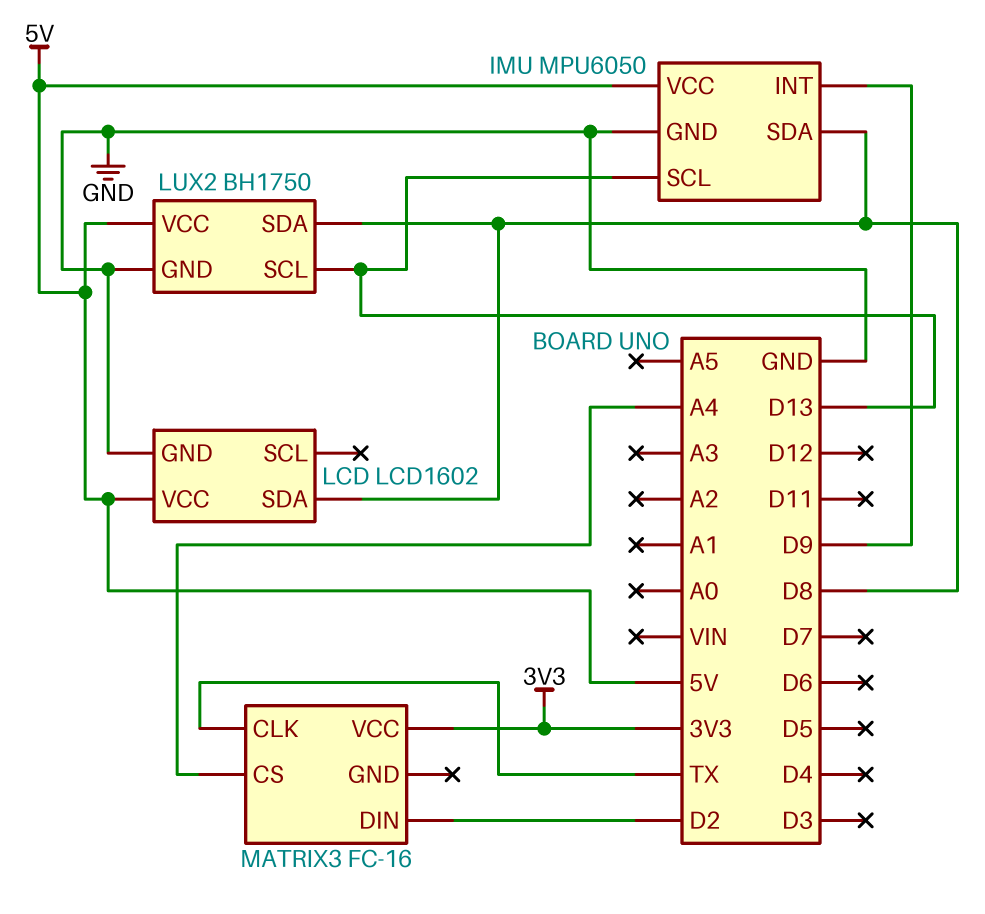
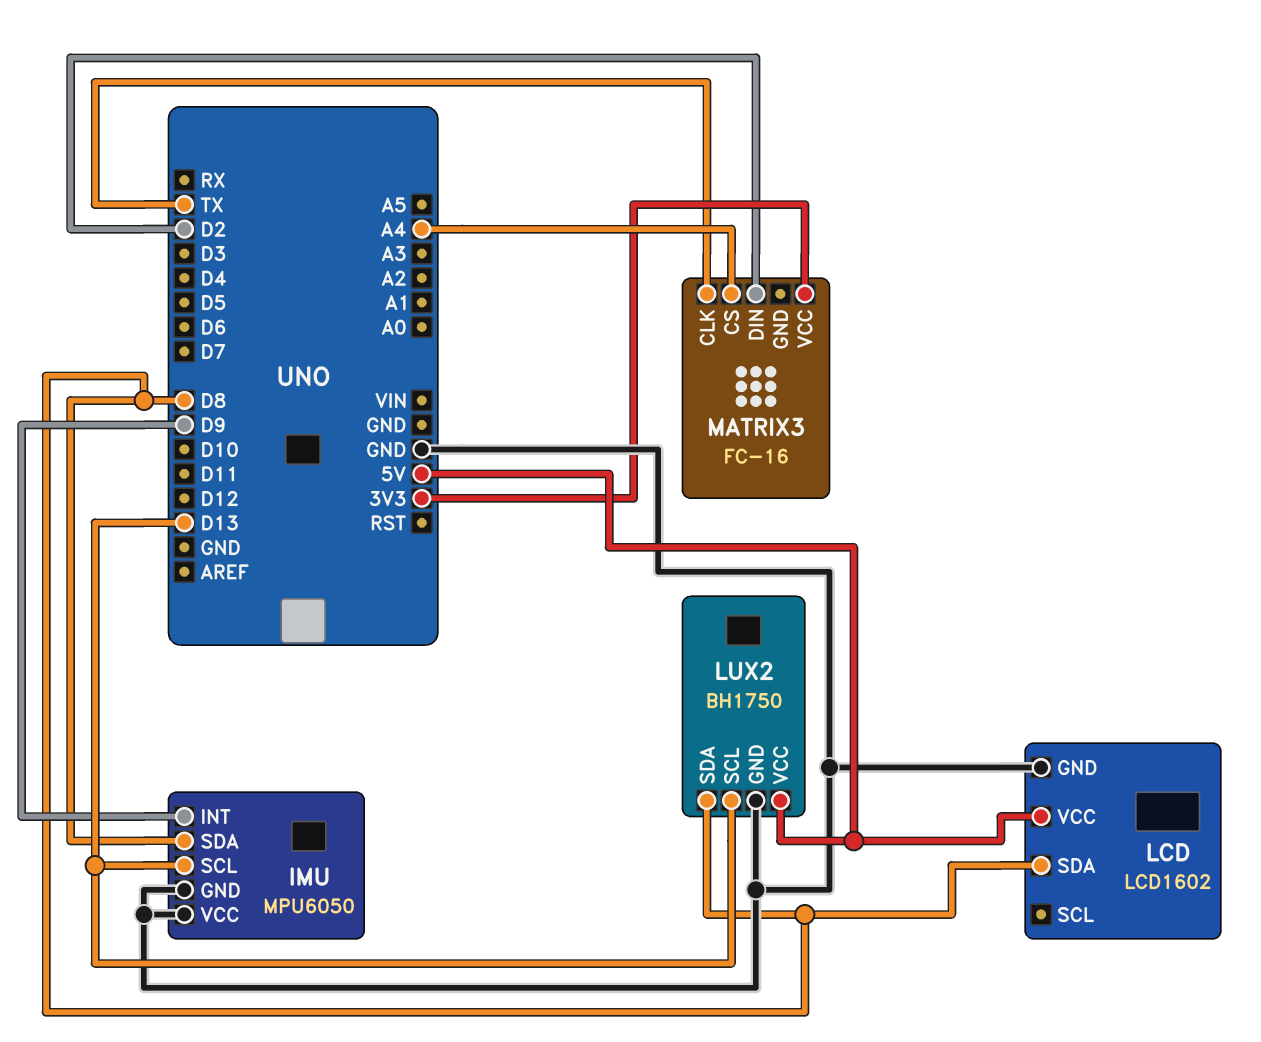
IMU pin VCC: 5V -> GND

